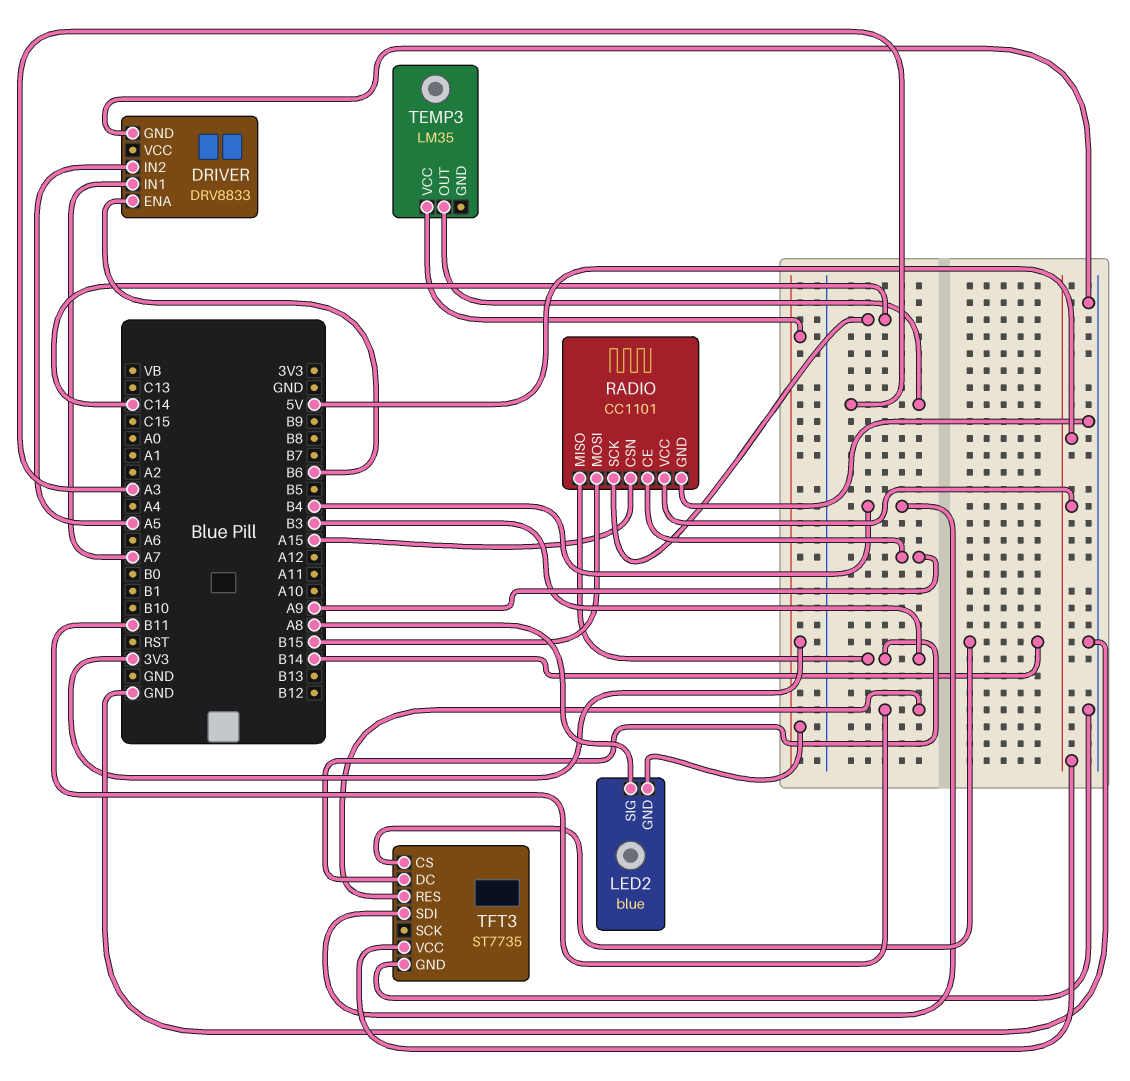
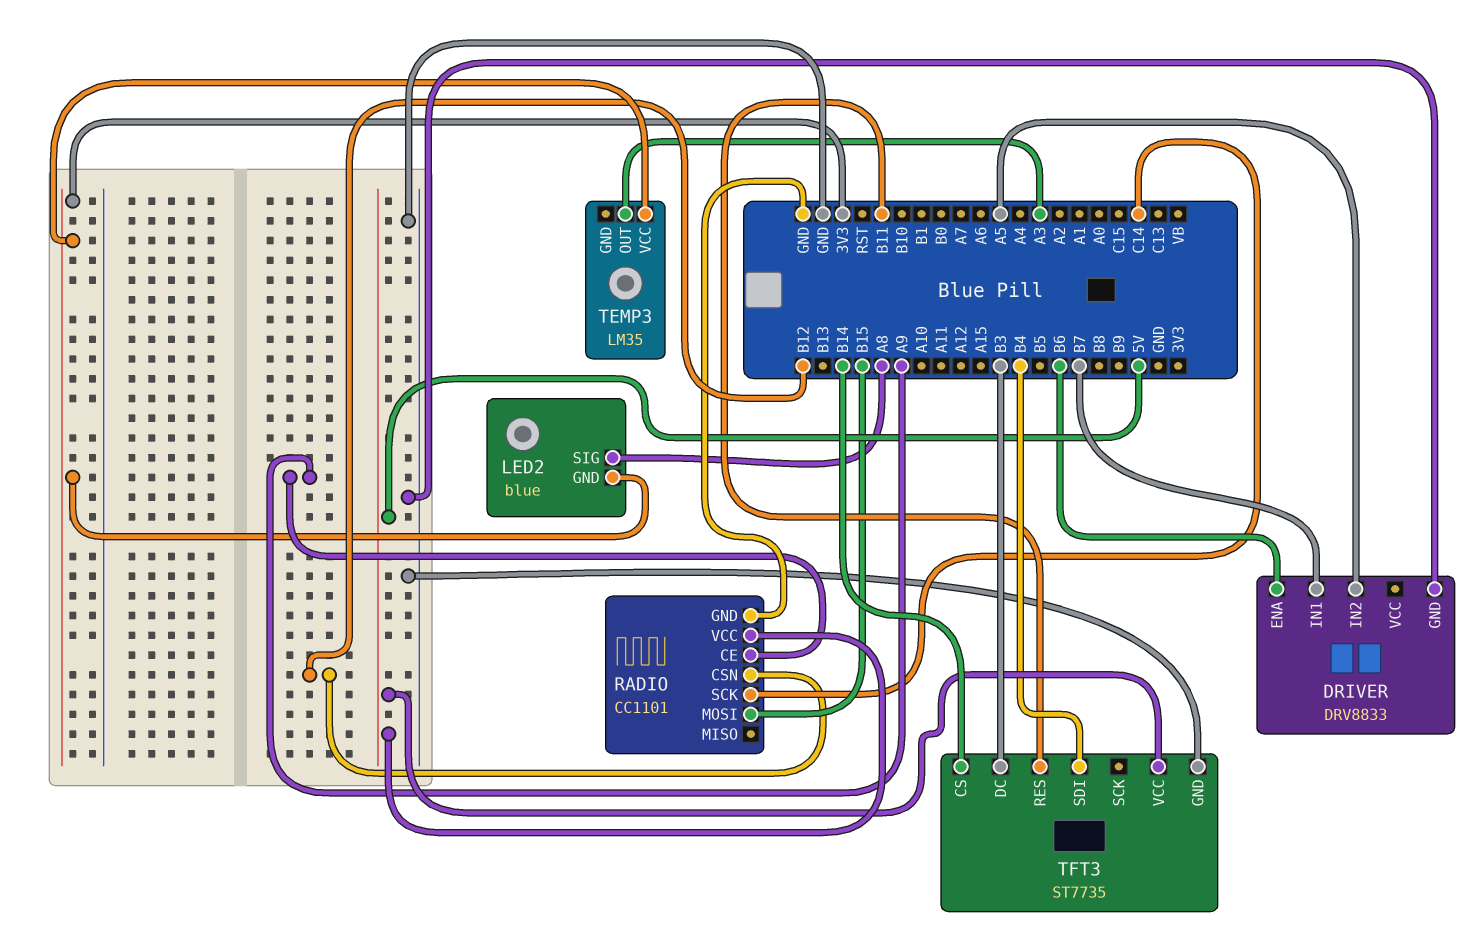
DRIVER pin IN1: A7 -> B7
RADIO pin CSN: A15 -> B12
RADIO pin MISO: B3 -> none

